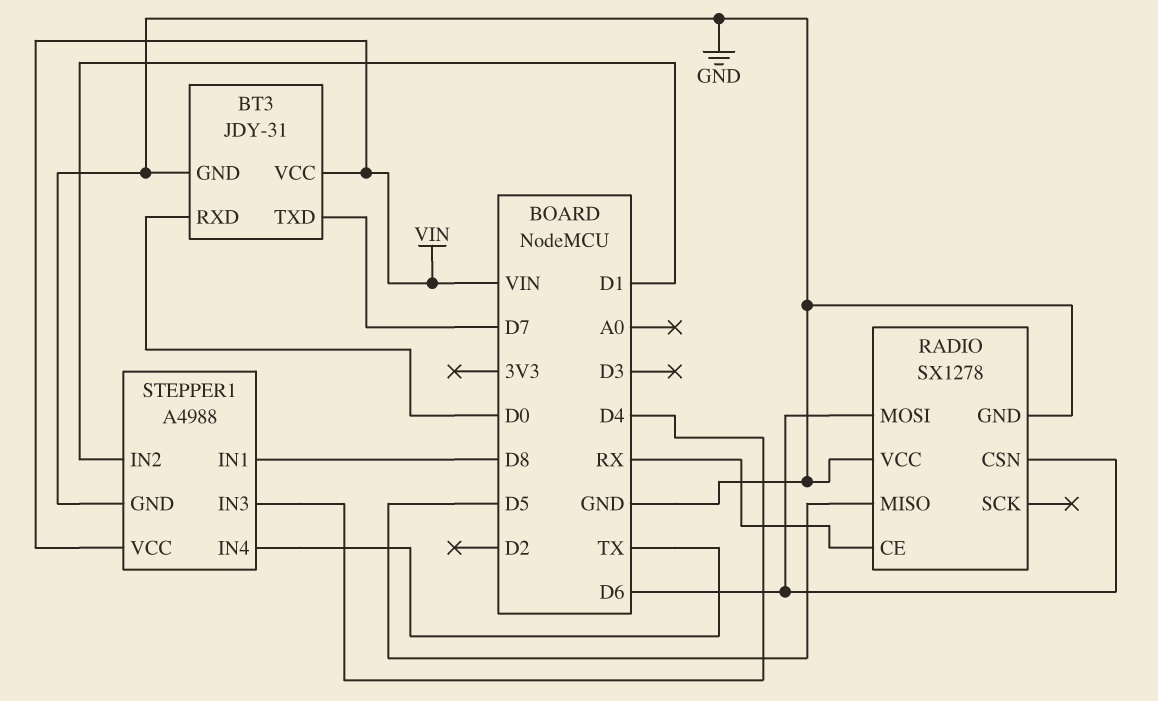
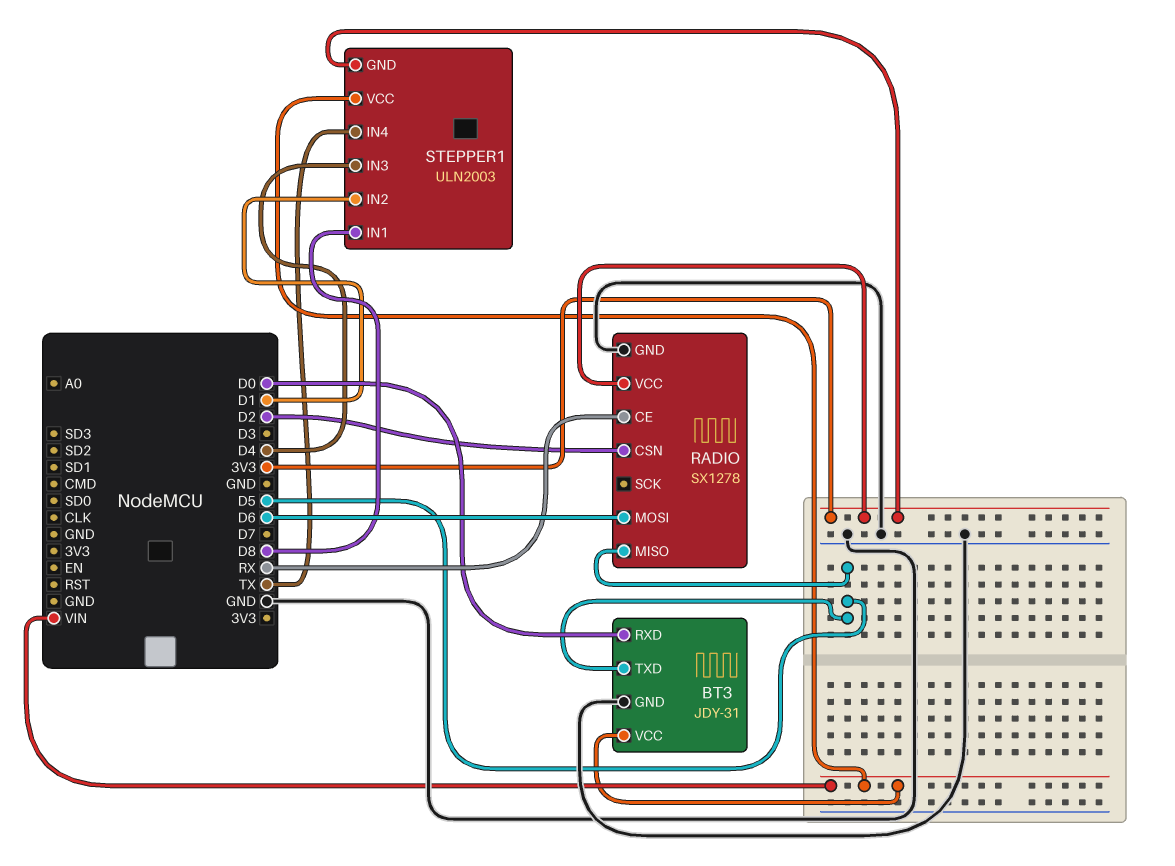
BT3 pin TXD: D7 -> D5
RADIO pin CSN: D6 -> D2
RADIO pin VCC: GND -> 3V3
STEPPER1: A4988 -> ULN2003
STEPPER1 pin GND: GND -> 3V3

